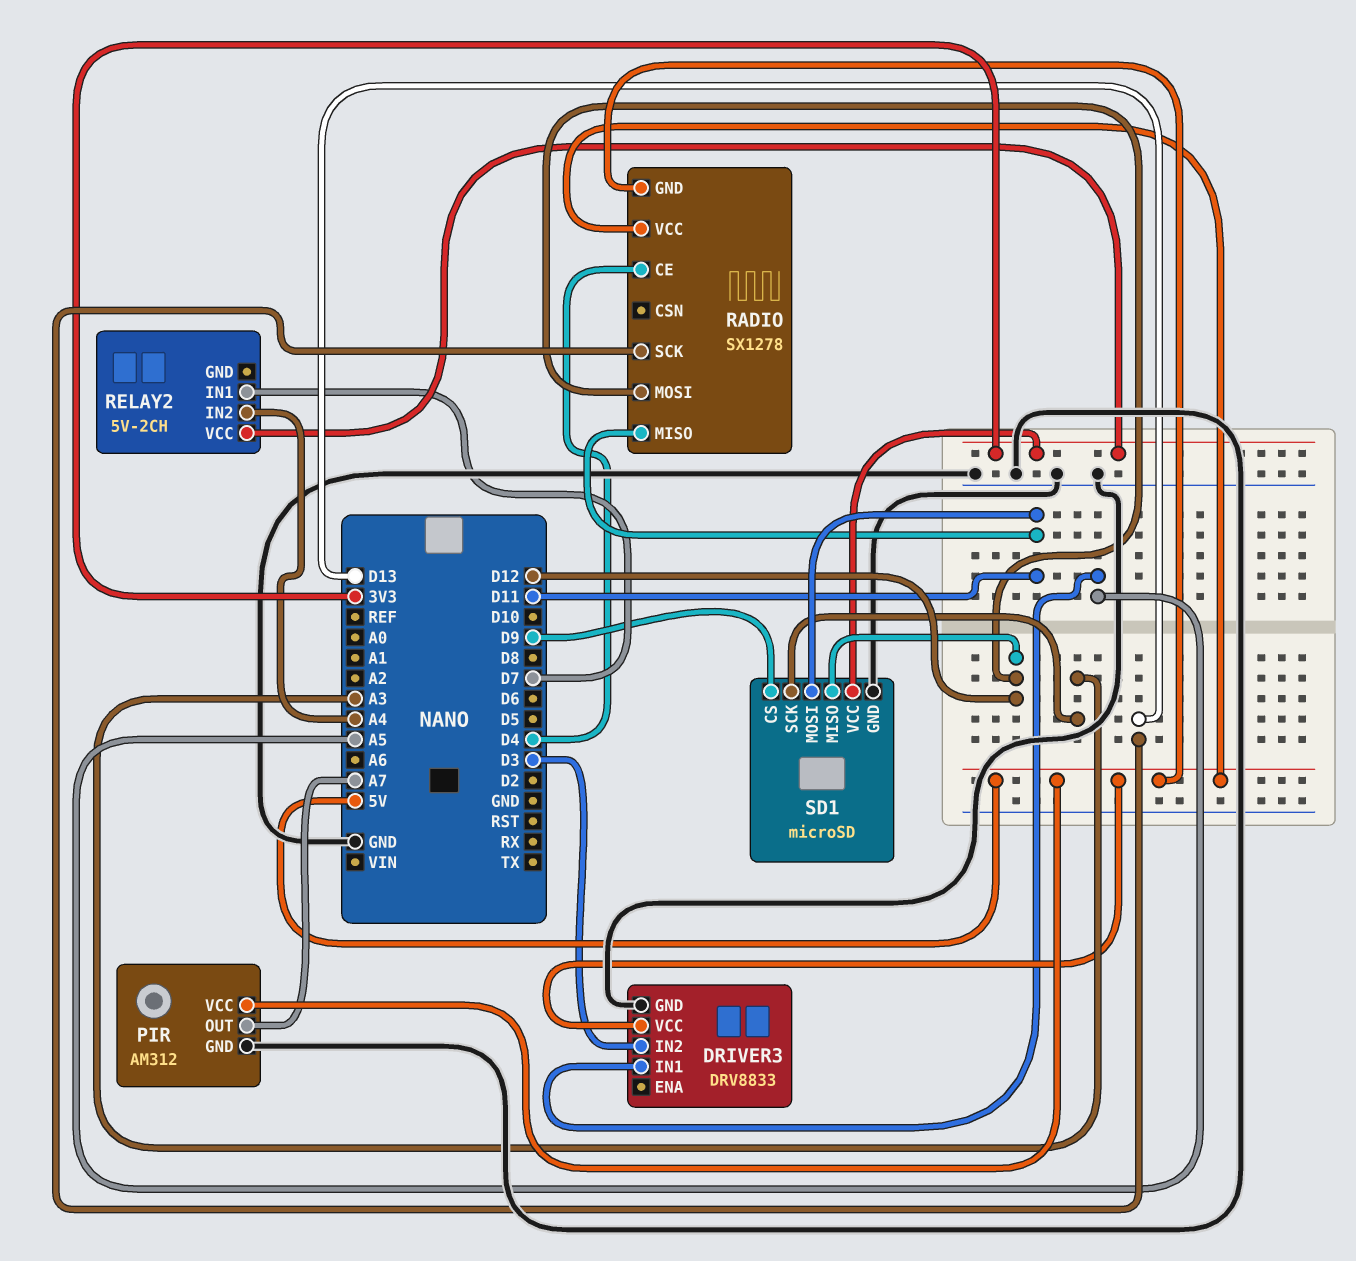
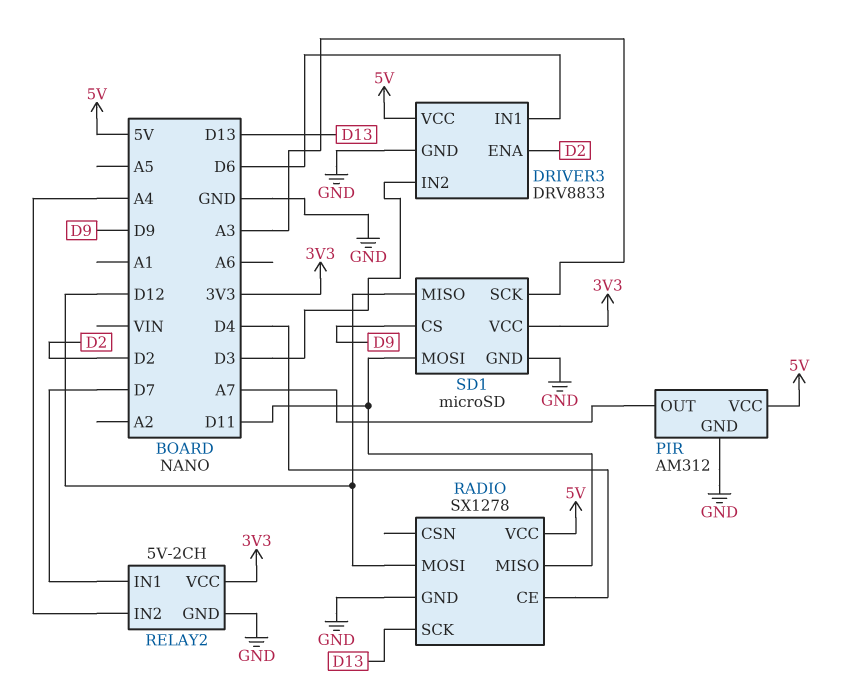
DRIVER3 pin ENA: none -> D2
DRIVER3 pin IN1: A5 -> D6
RADIO pin GND: 5V -> GND
RELAY2 pin GND: none -> GND

